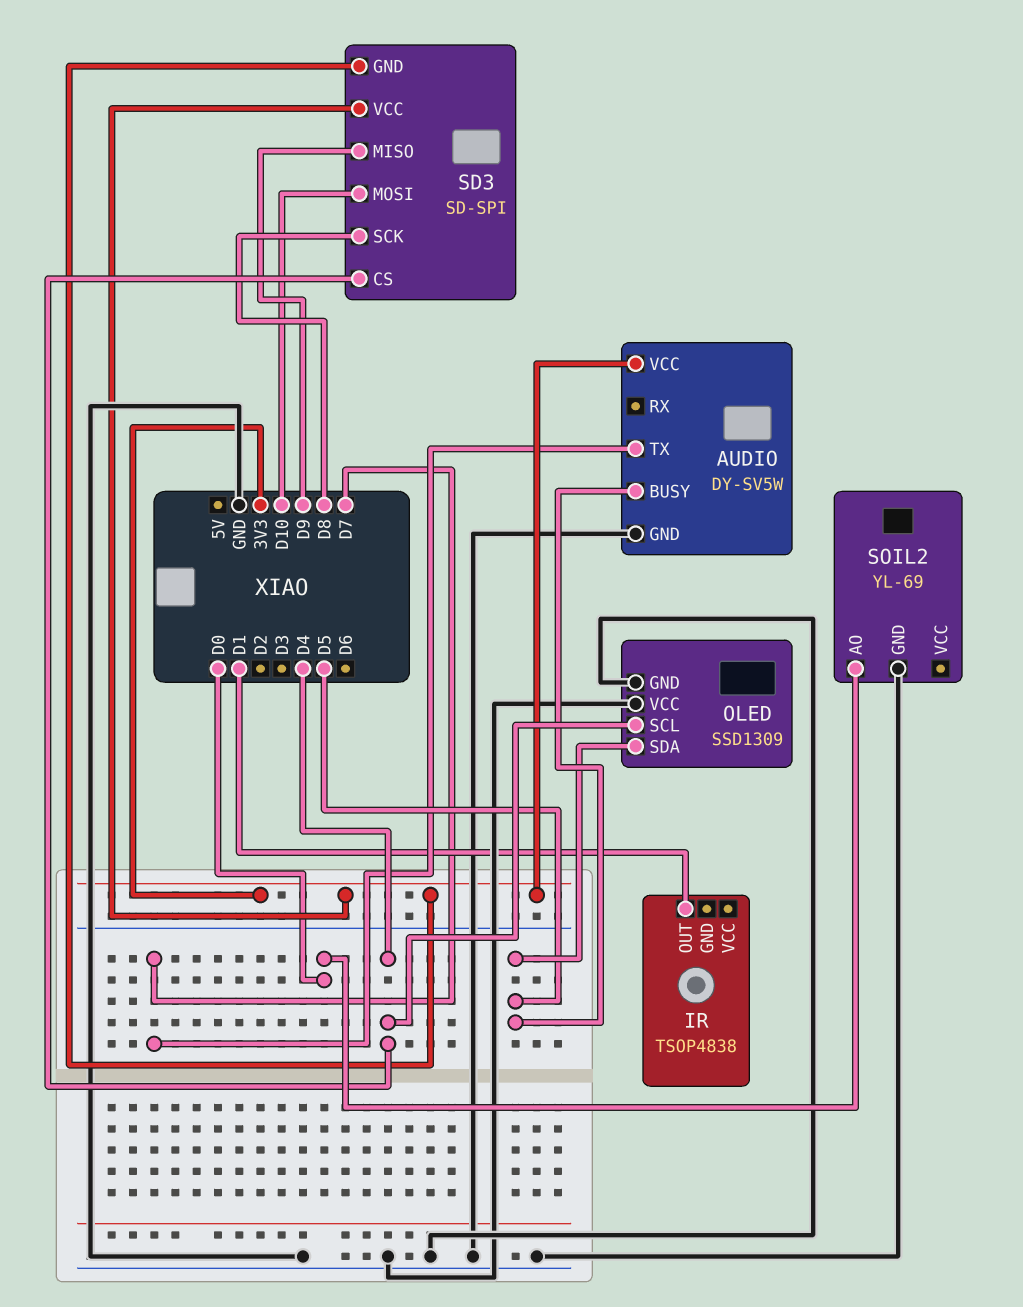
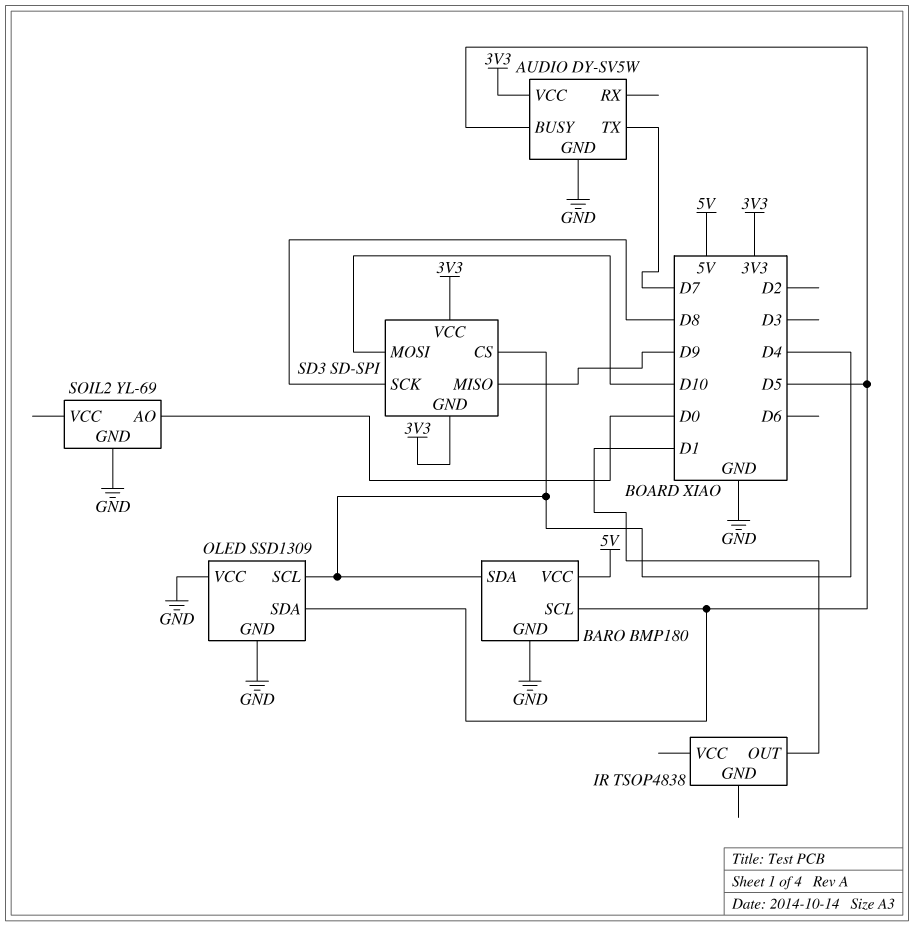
BARO: none -> BMP180
BARO pin GND: none -> GND
BARO pin SCL: none -> D5
BARO pin SDA: none -> D4
BARO pin VCC: none -> 5V

